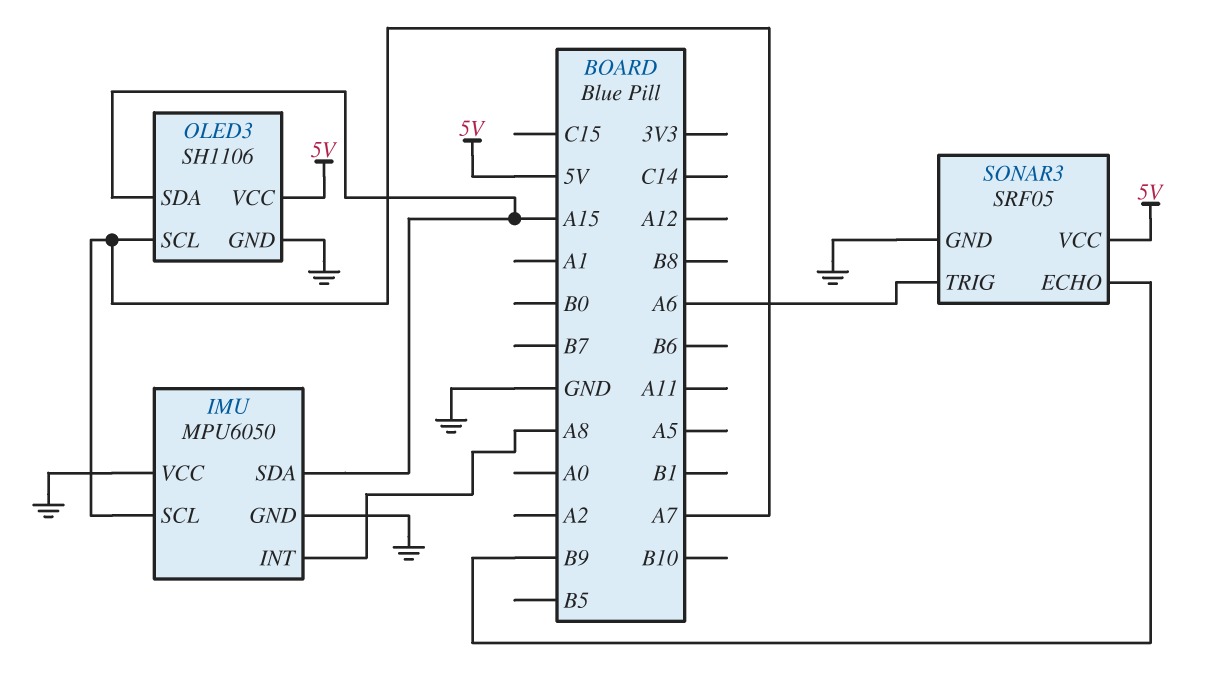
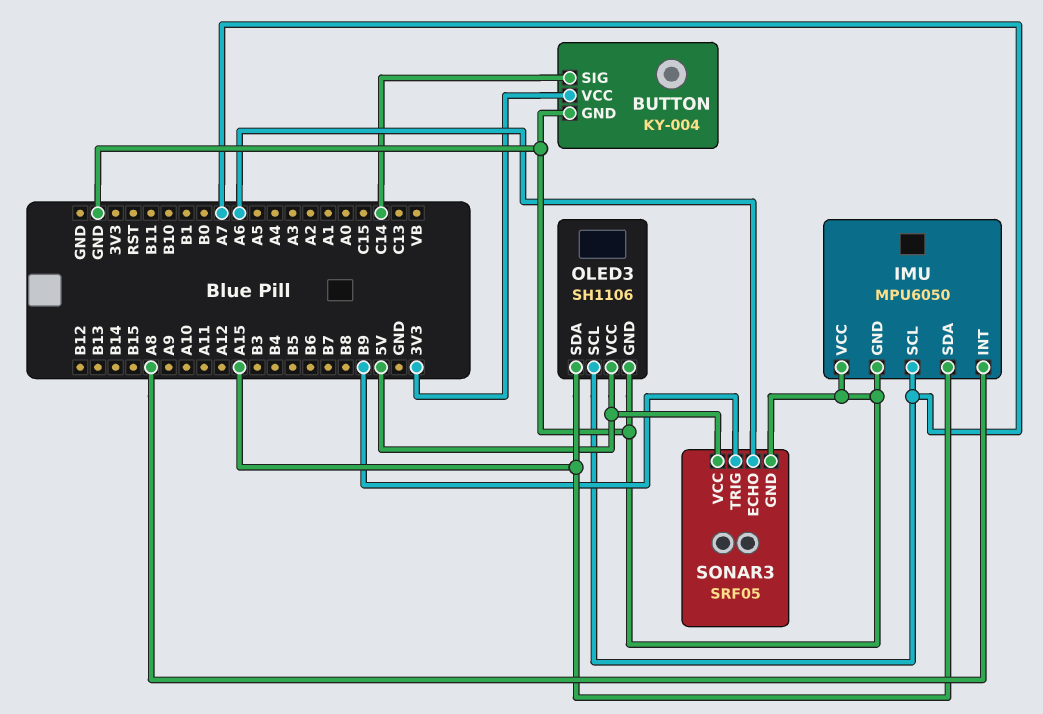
BUTTON: none -> KY-004
BUTTON pin GND: none -> GND
BUTTON pin SIG: none -> C14
BUTTON pin VCC: none -> 3V3
SONAR3 pin ECHO: B9 -> A6
SONAR3 pin TRIG: A6 -> B9

